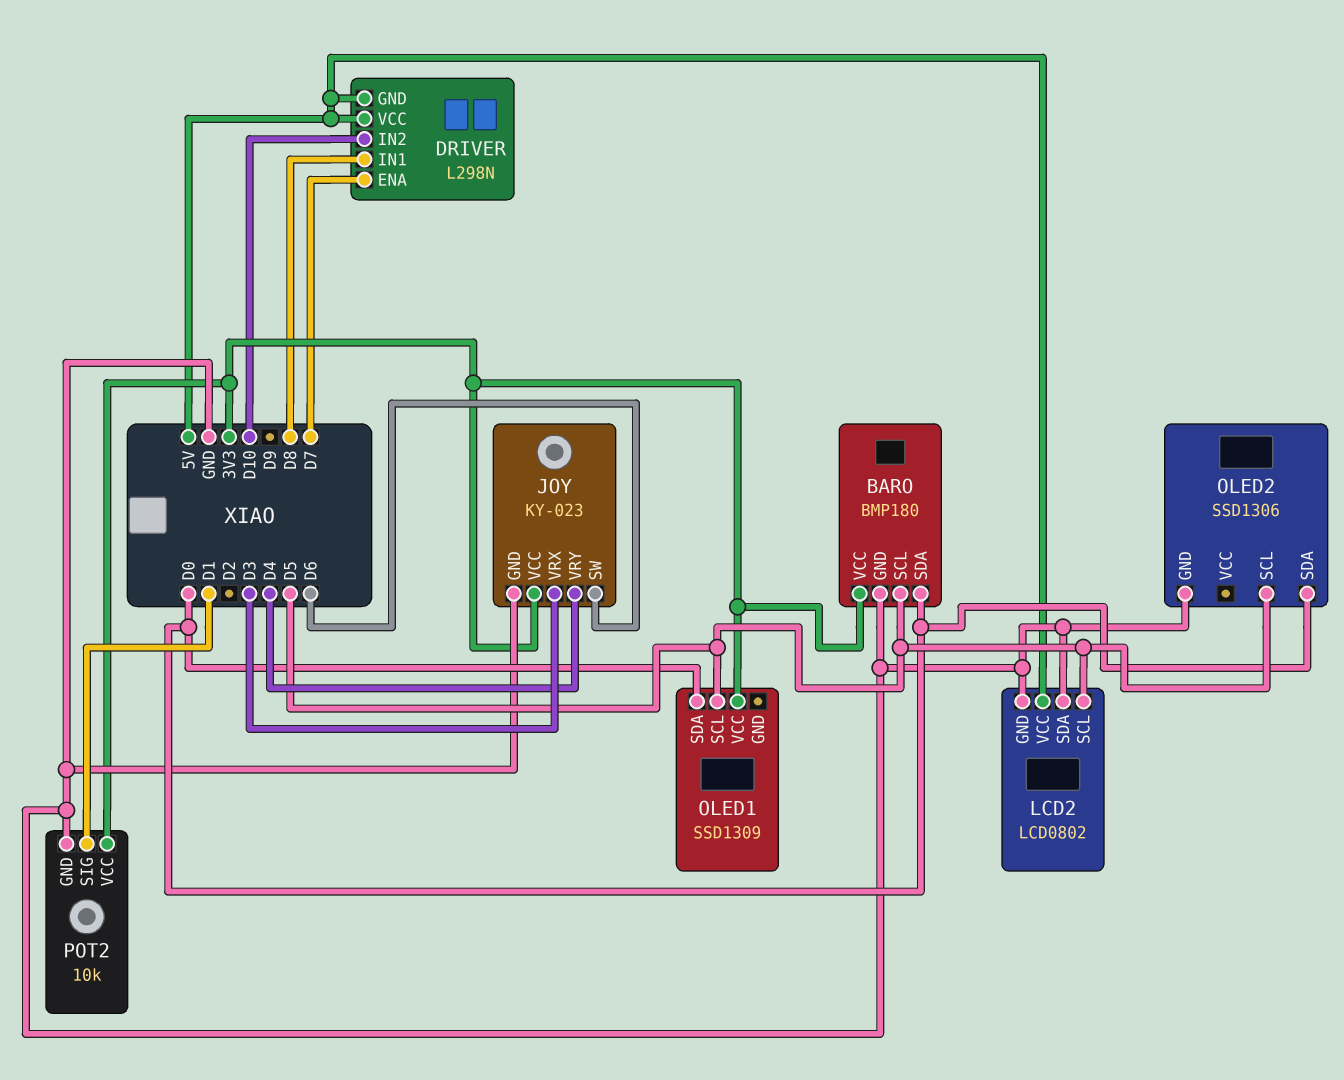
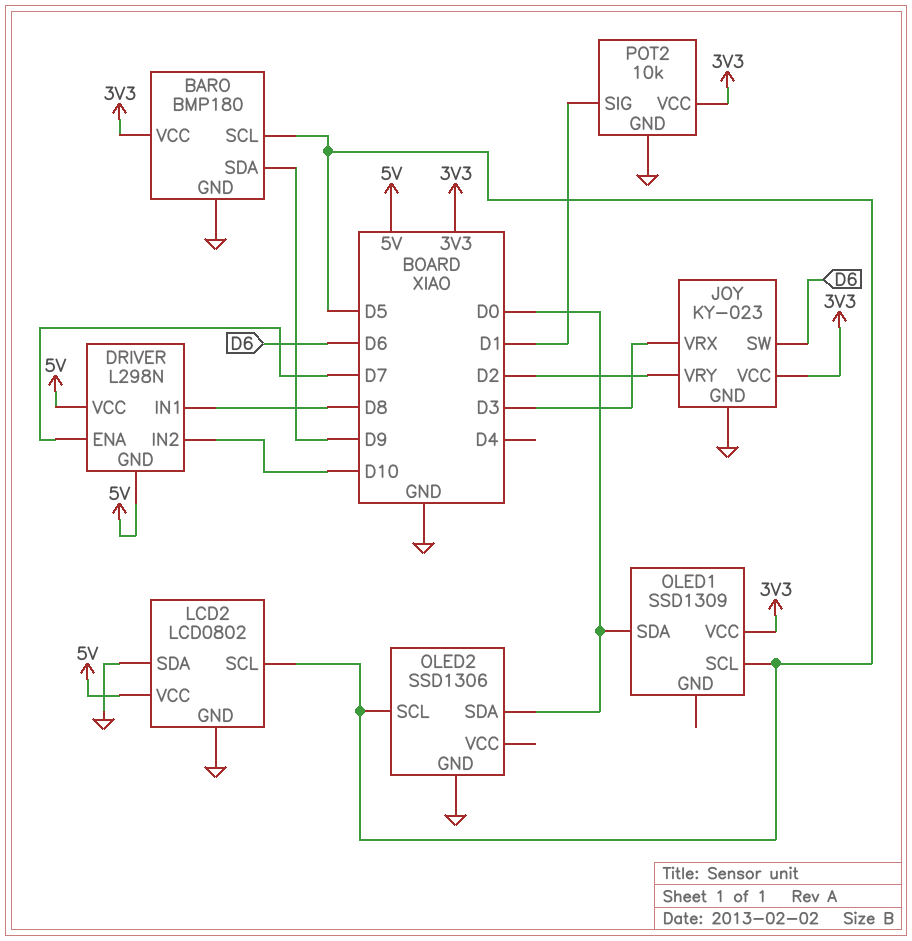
BARO pin SDA: D0 -> D9
JOY pin VRY: D4 -> D2

